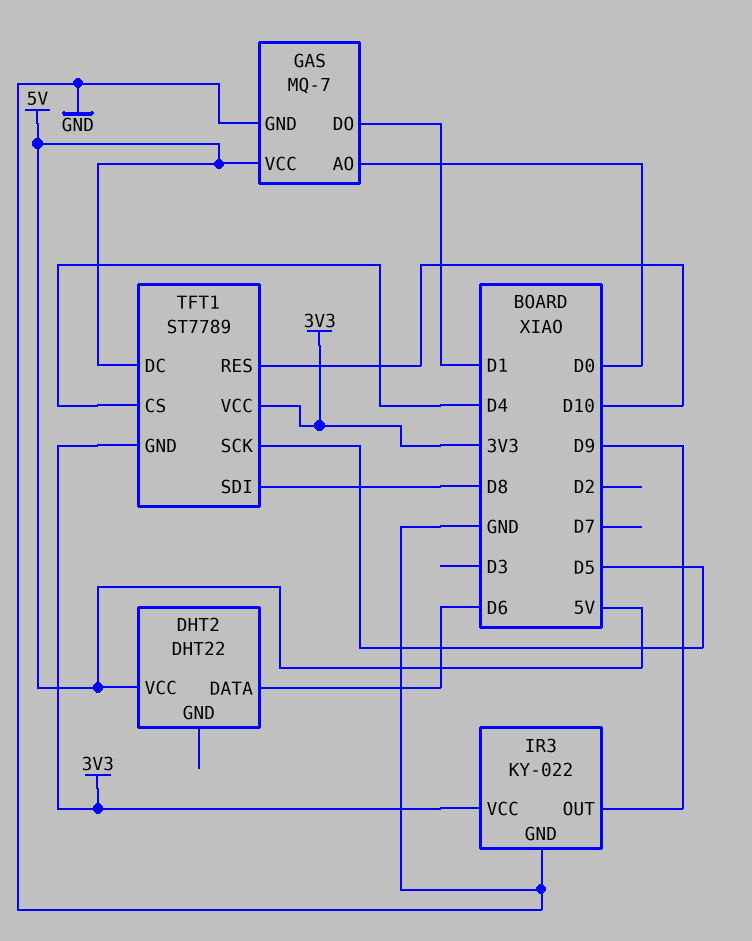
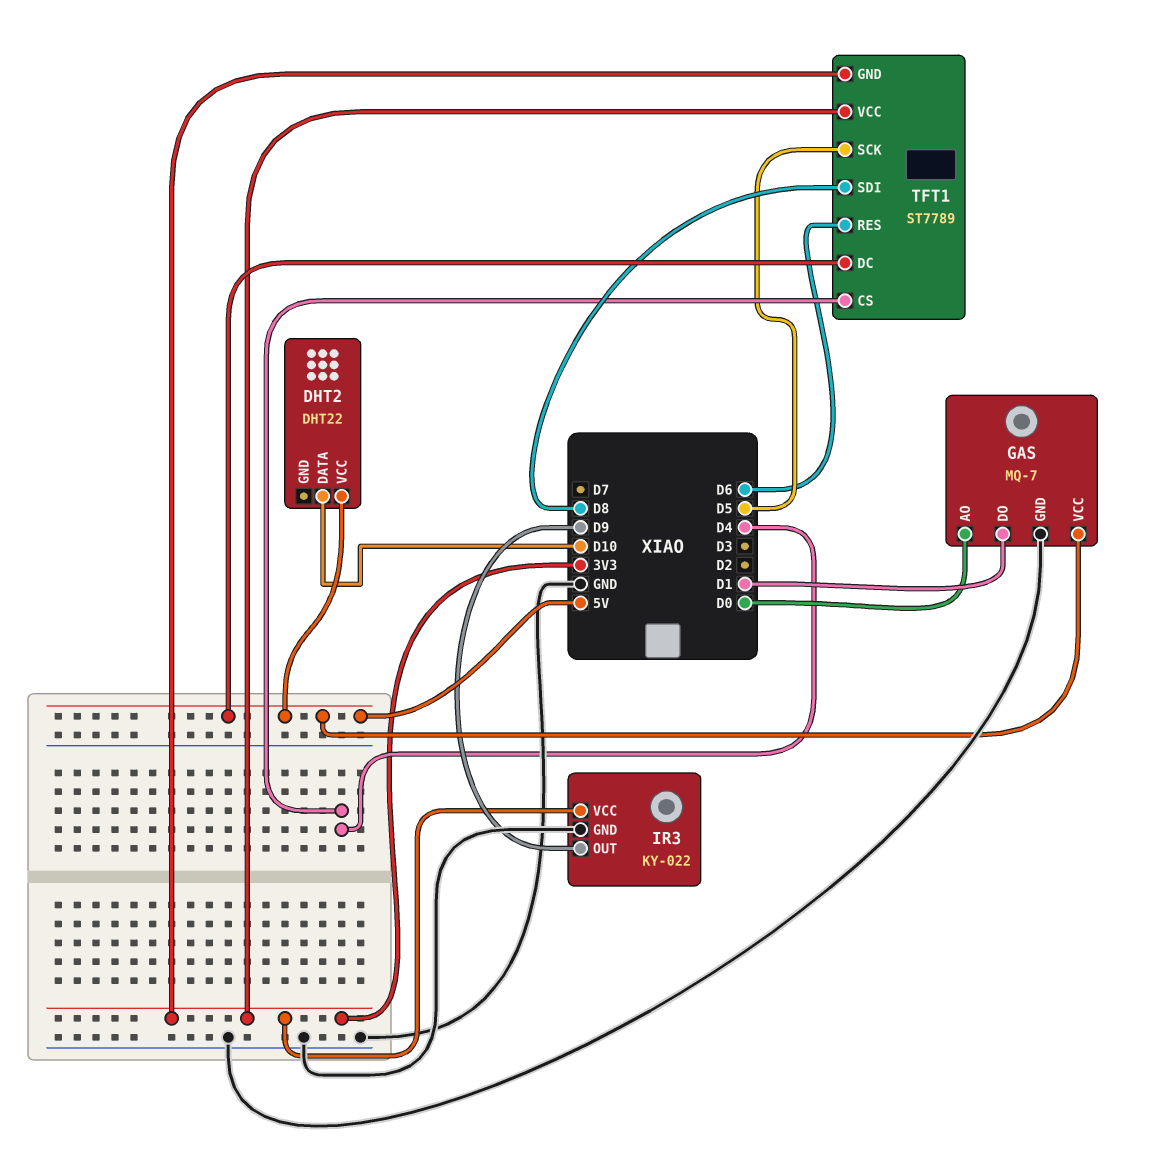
DHT2 pin DATA: D6 -> D10
TFT1 pin RES: D10 -> D6

